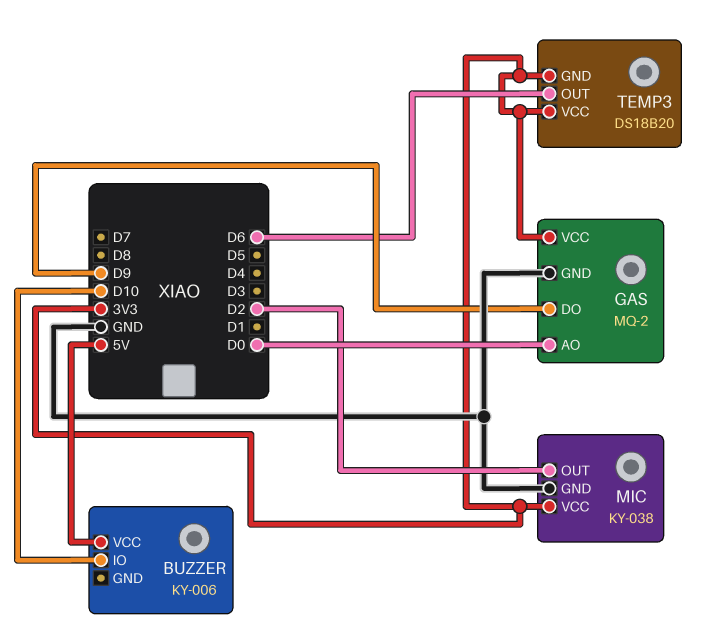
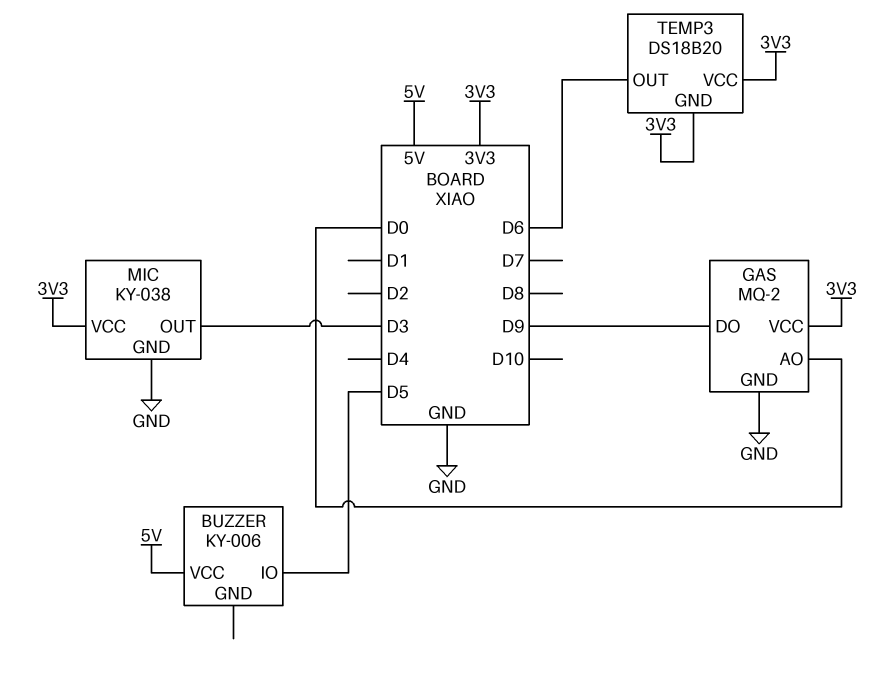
BUZZER pin IO: D10 -> D5
MIC pin OUT: D2 -> D3

